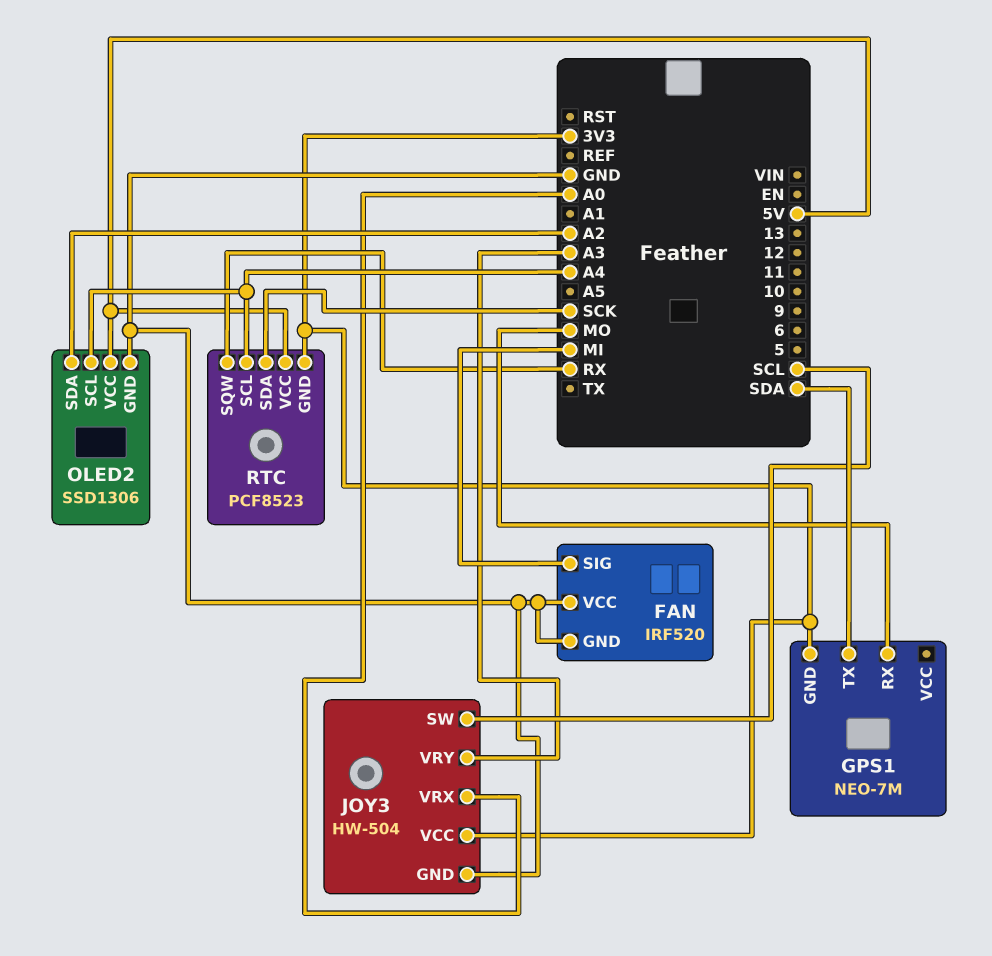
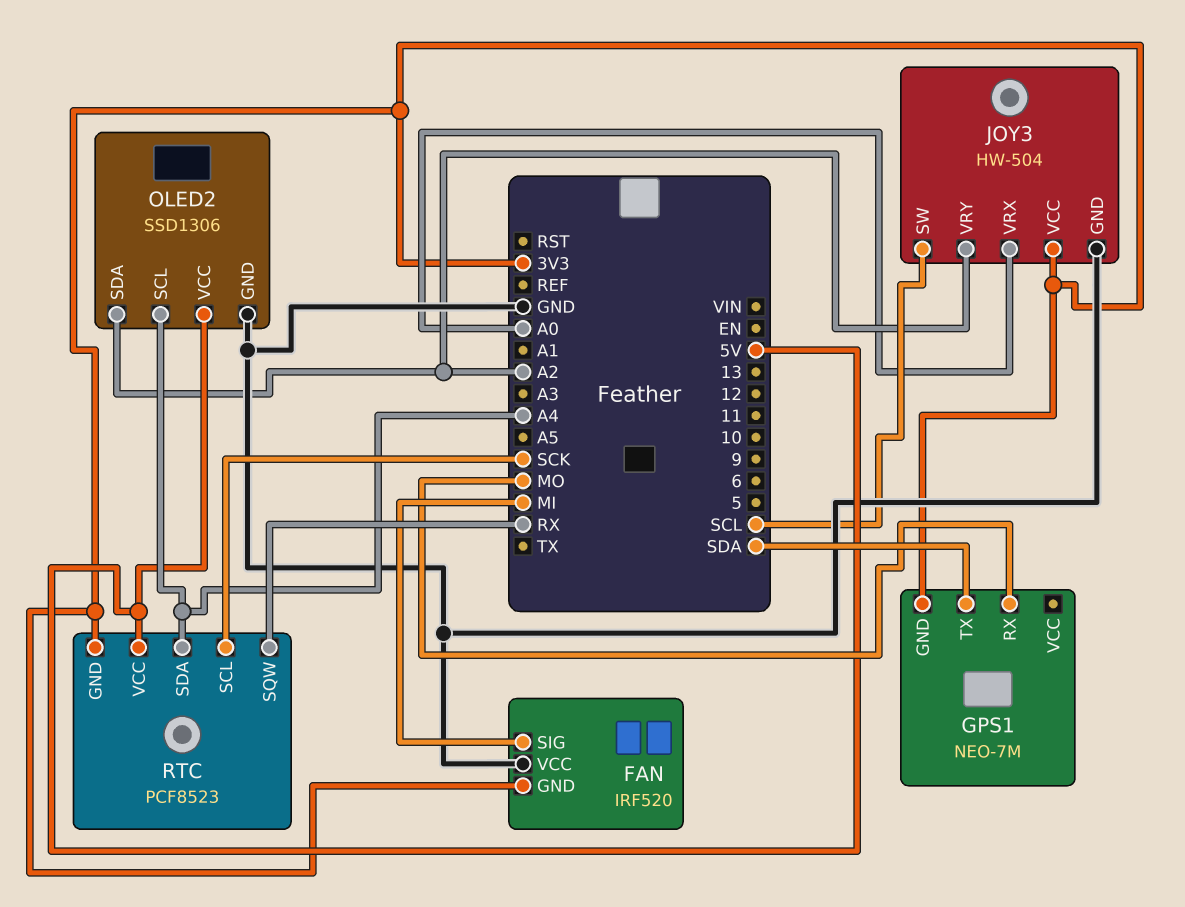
FAN pin GND: GND -> 3V3
JOY3 pin VRY: A3 -> A2
RTC pin SCL: A4 -> SCK
RTC pin SDA: SCK -> A4

